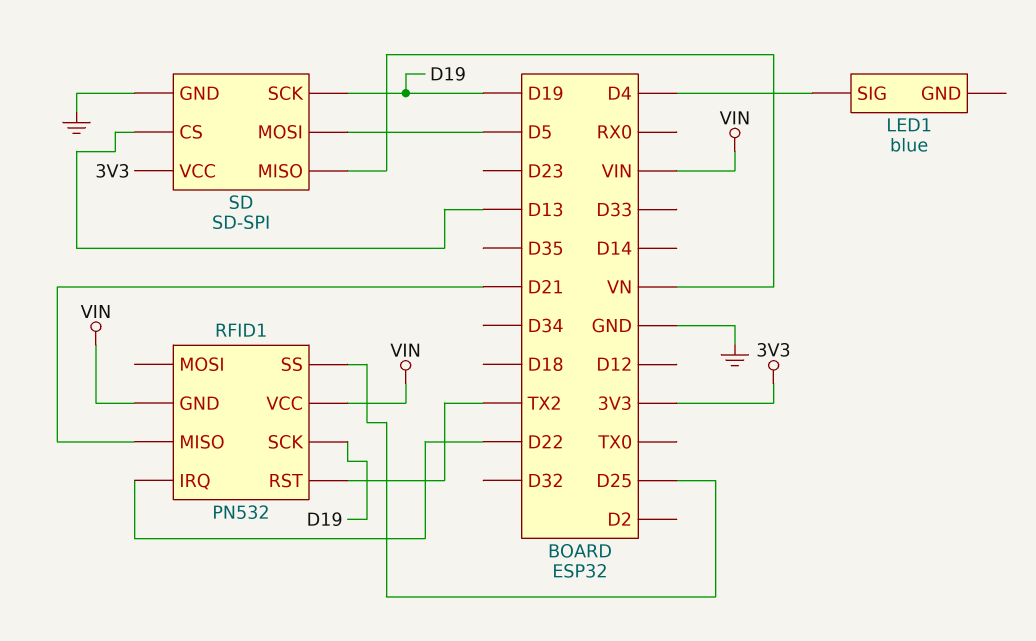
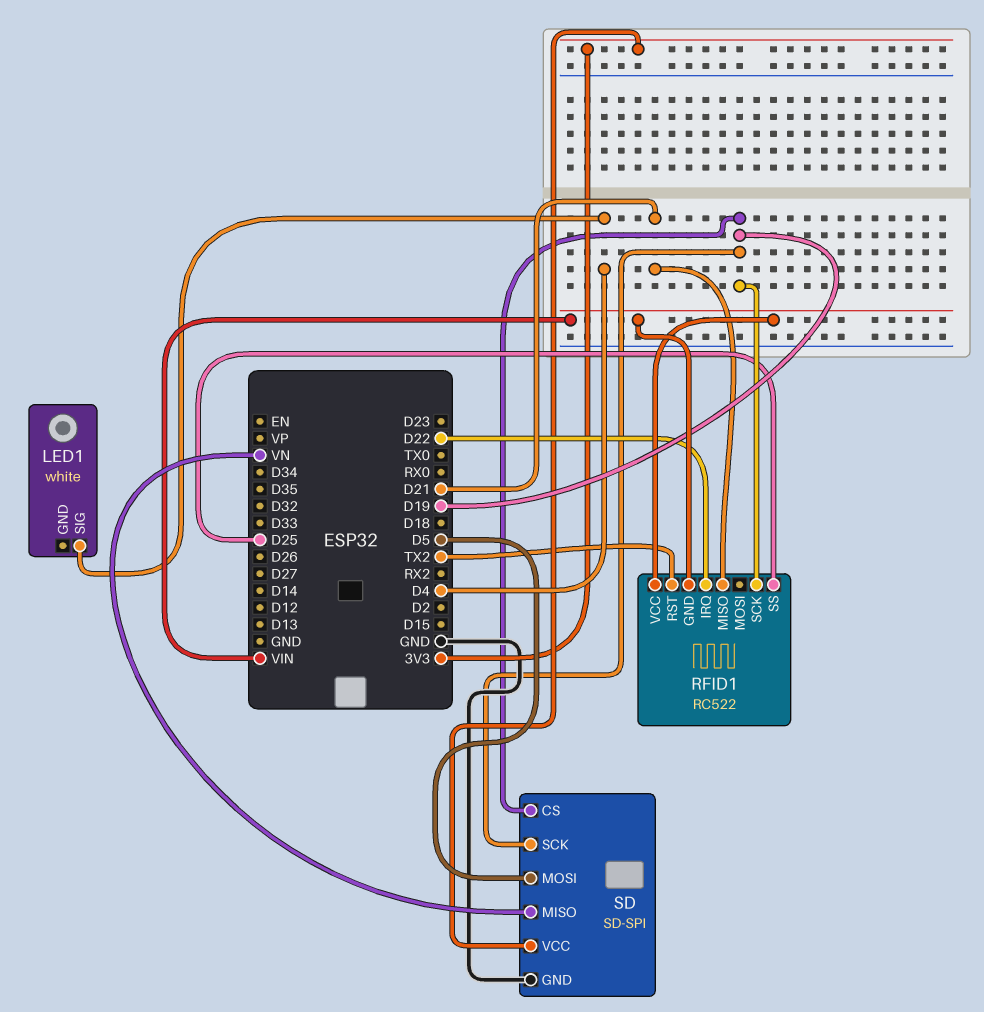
LED1: blue -> white
RFID1: PN532 -> RC522
SD pin CS: D13 -> D19

